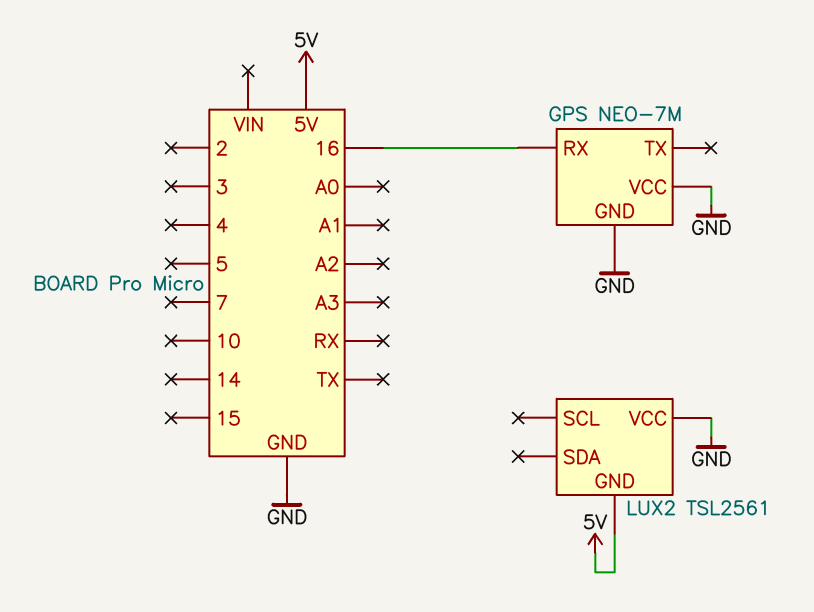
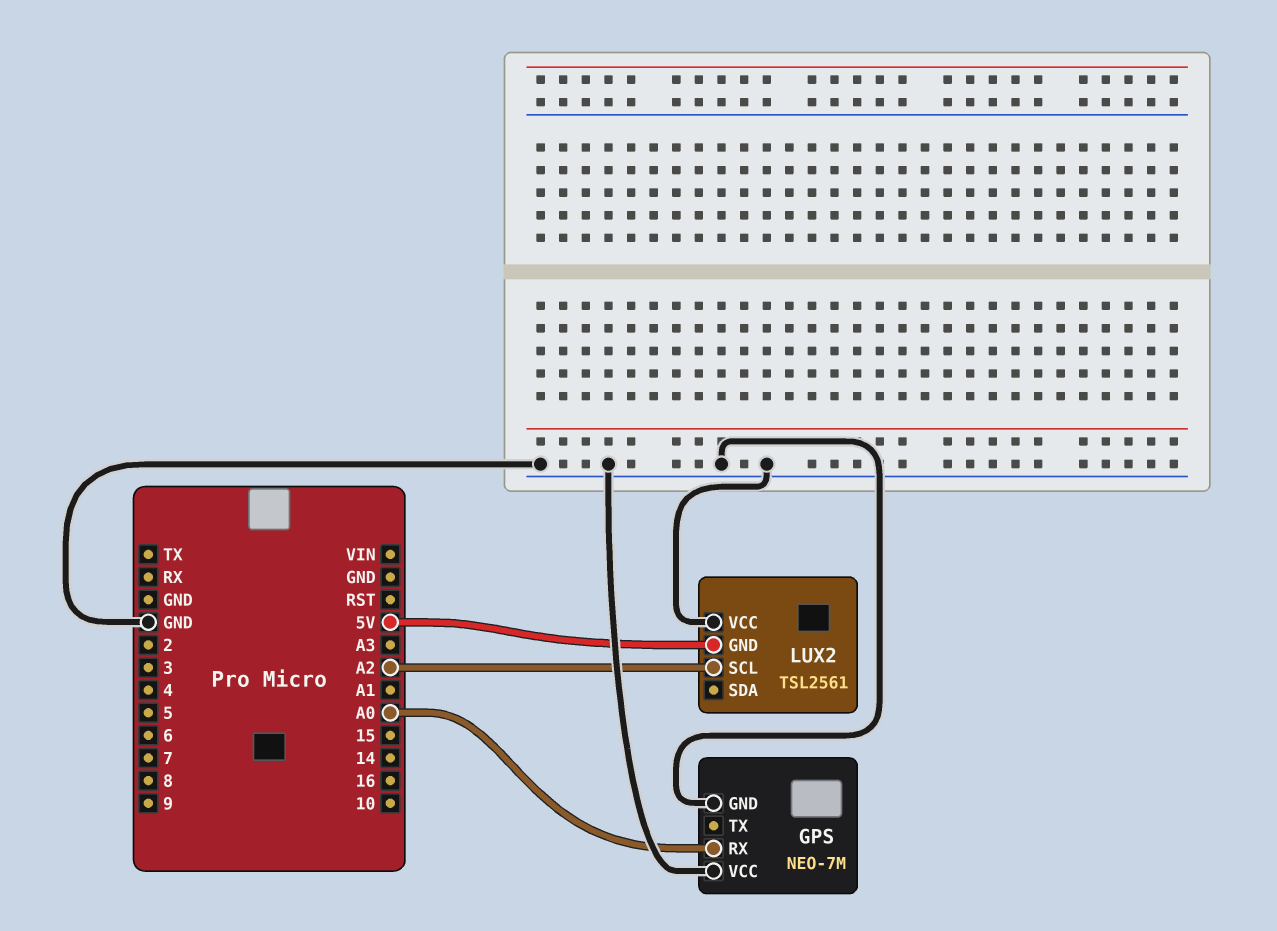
GPS pin RX: 16 -> A0
LUX2 pin SCL: none -> A2

